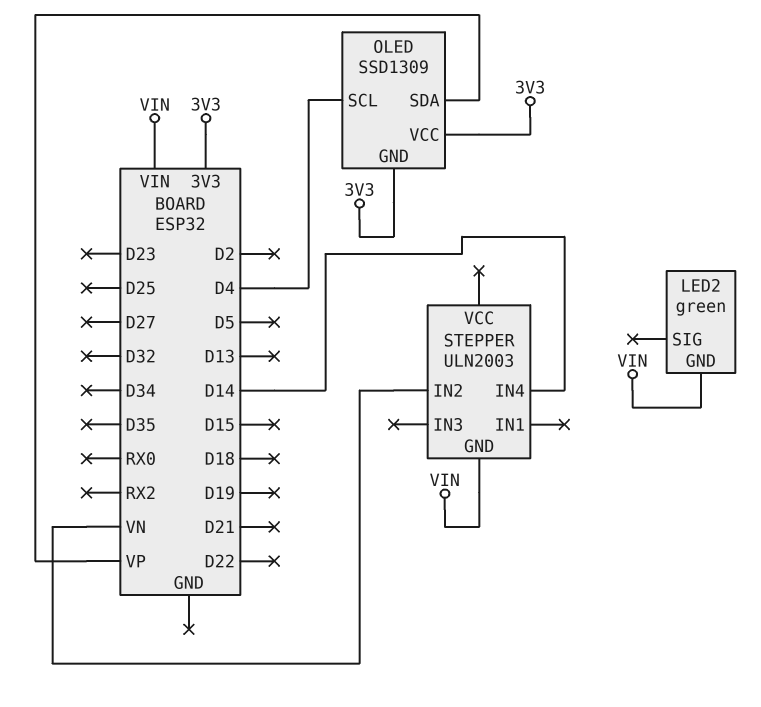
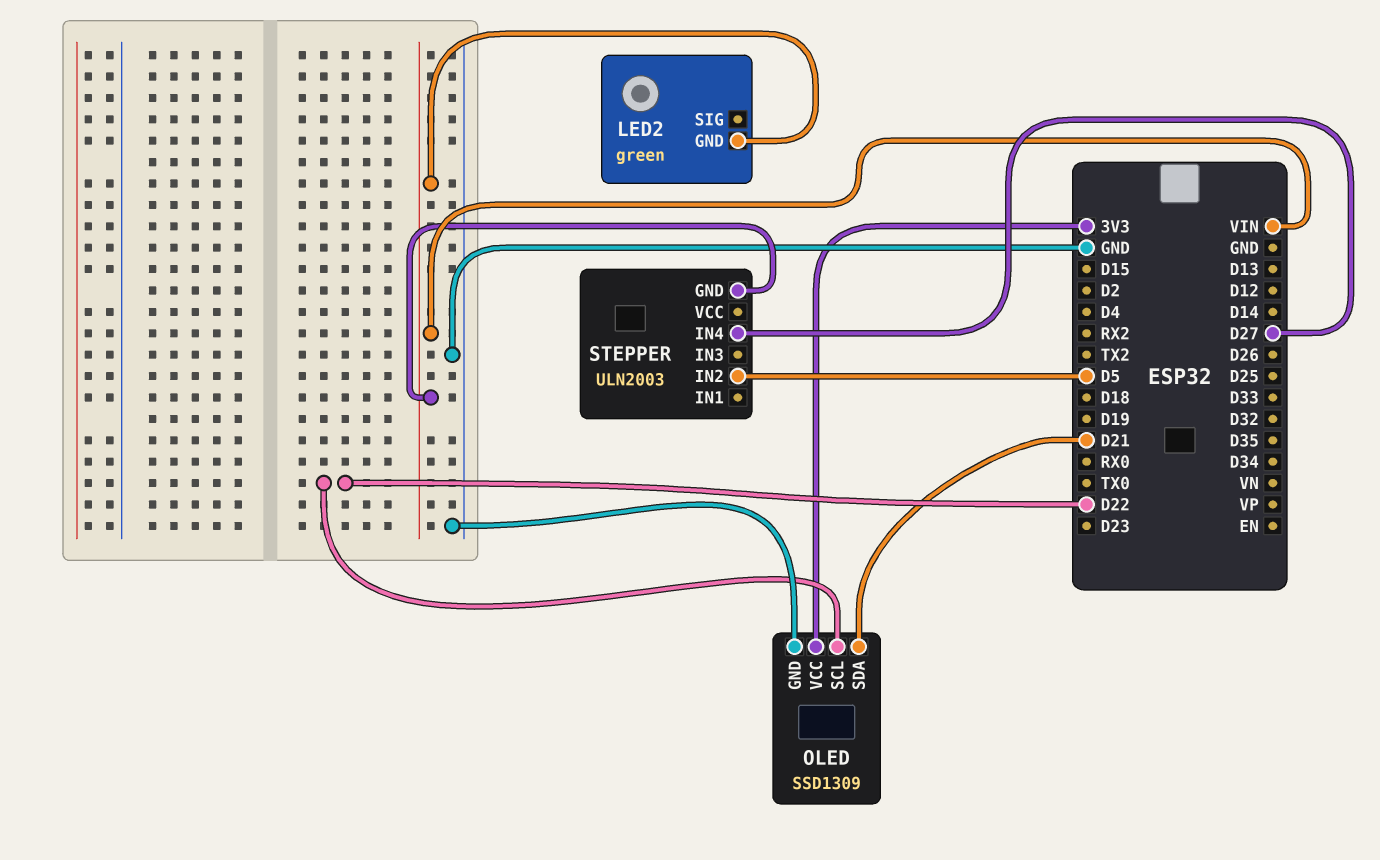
OLED pin GND: 3V3 -> GND
OLED pin SCL: D4 -> D22
OLED pin SDA: VP -> D21
STEPPER pin IN2: VN -> D5
STEPPER pin IN4: D14 -> D27

